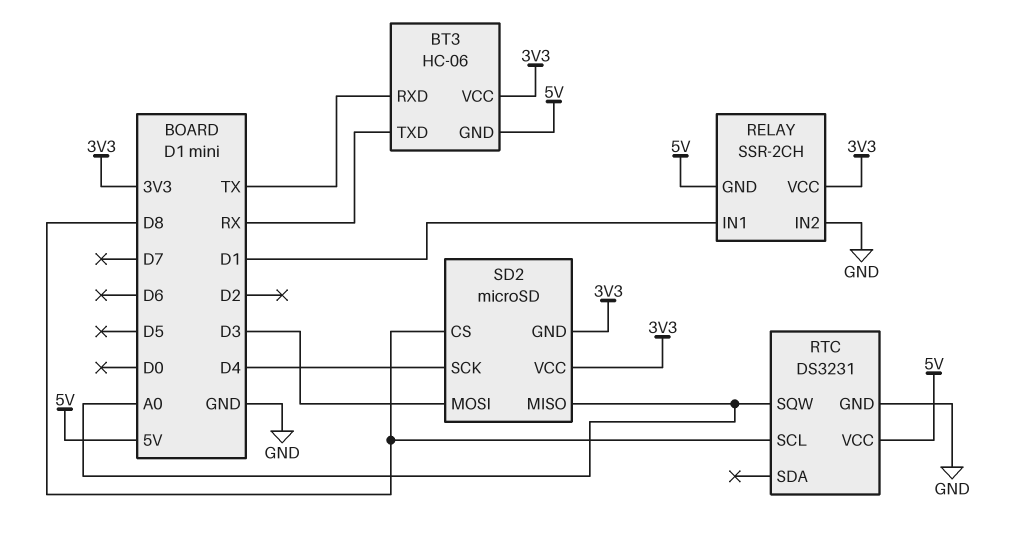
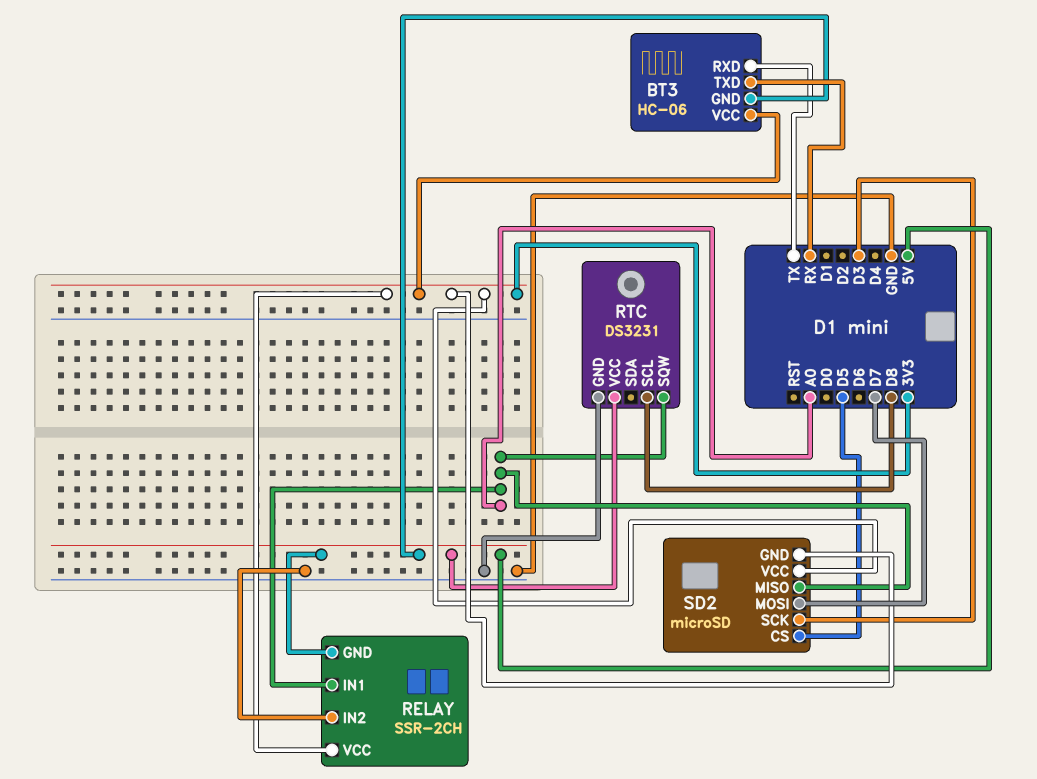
RELAY pin IN1: D1 -> A0
SD2 pin CS: D8 -> D5
SD2 pin MOSI: D3 -> D7
SD2 pin SCK: D4 -> D3

